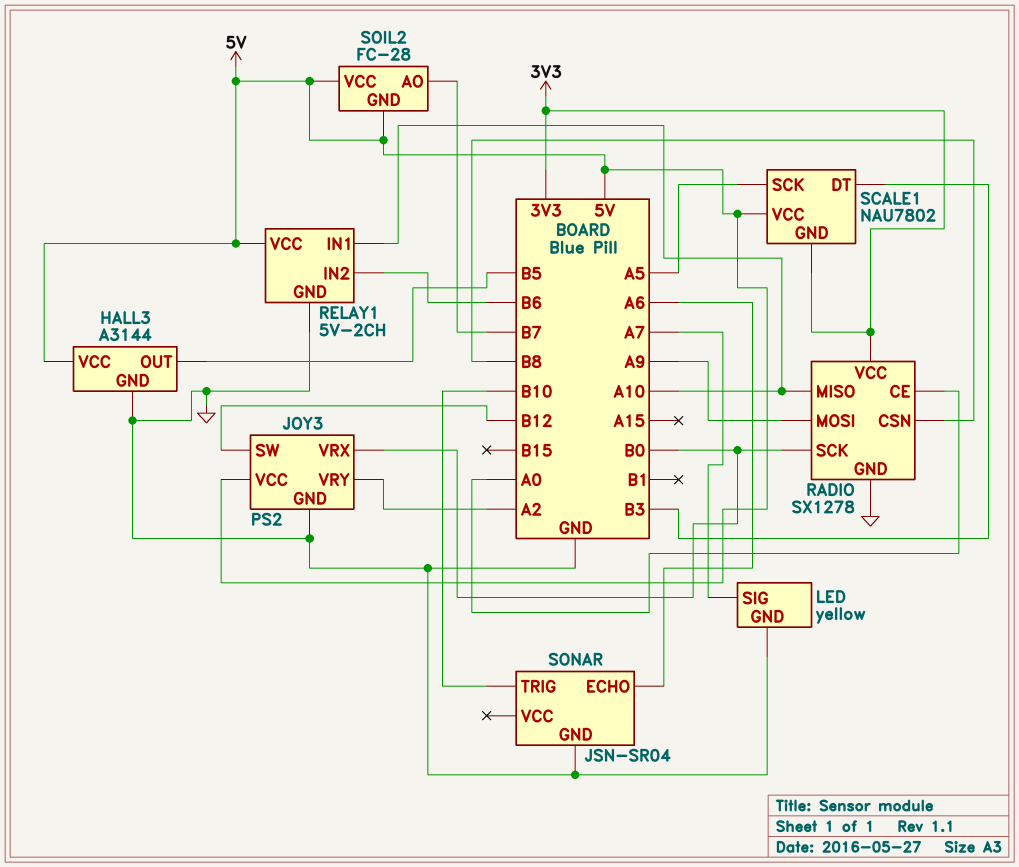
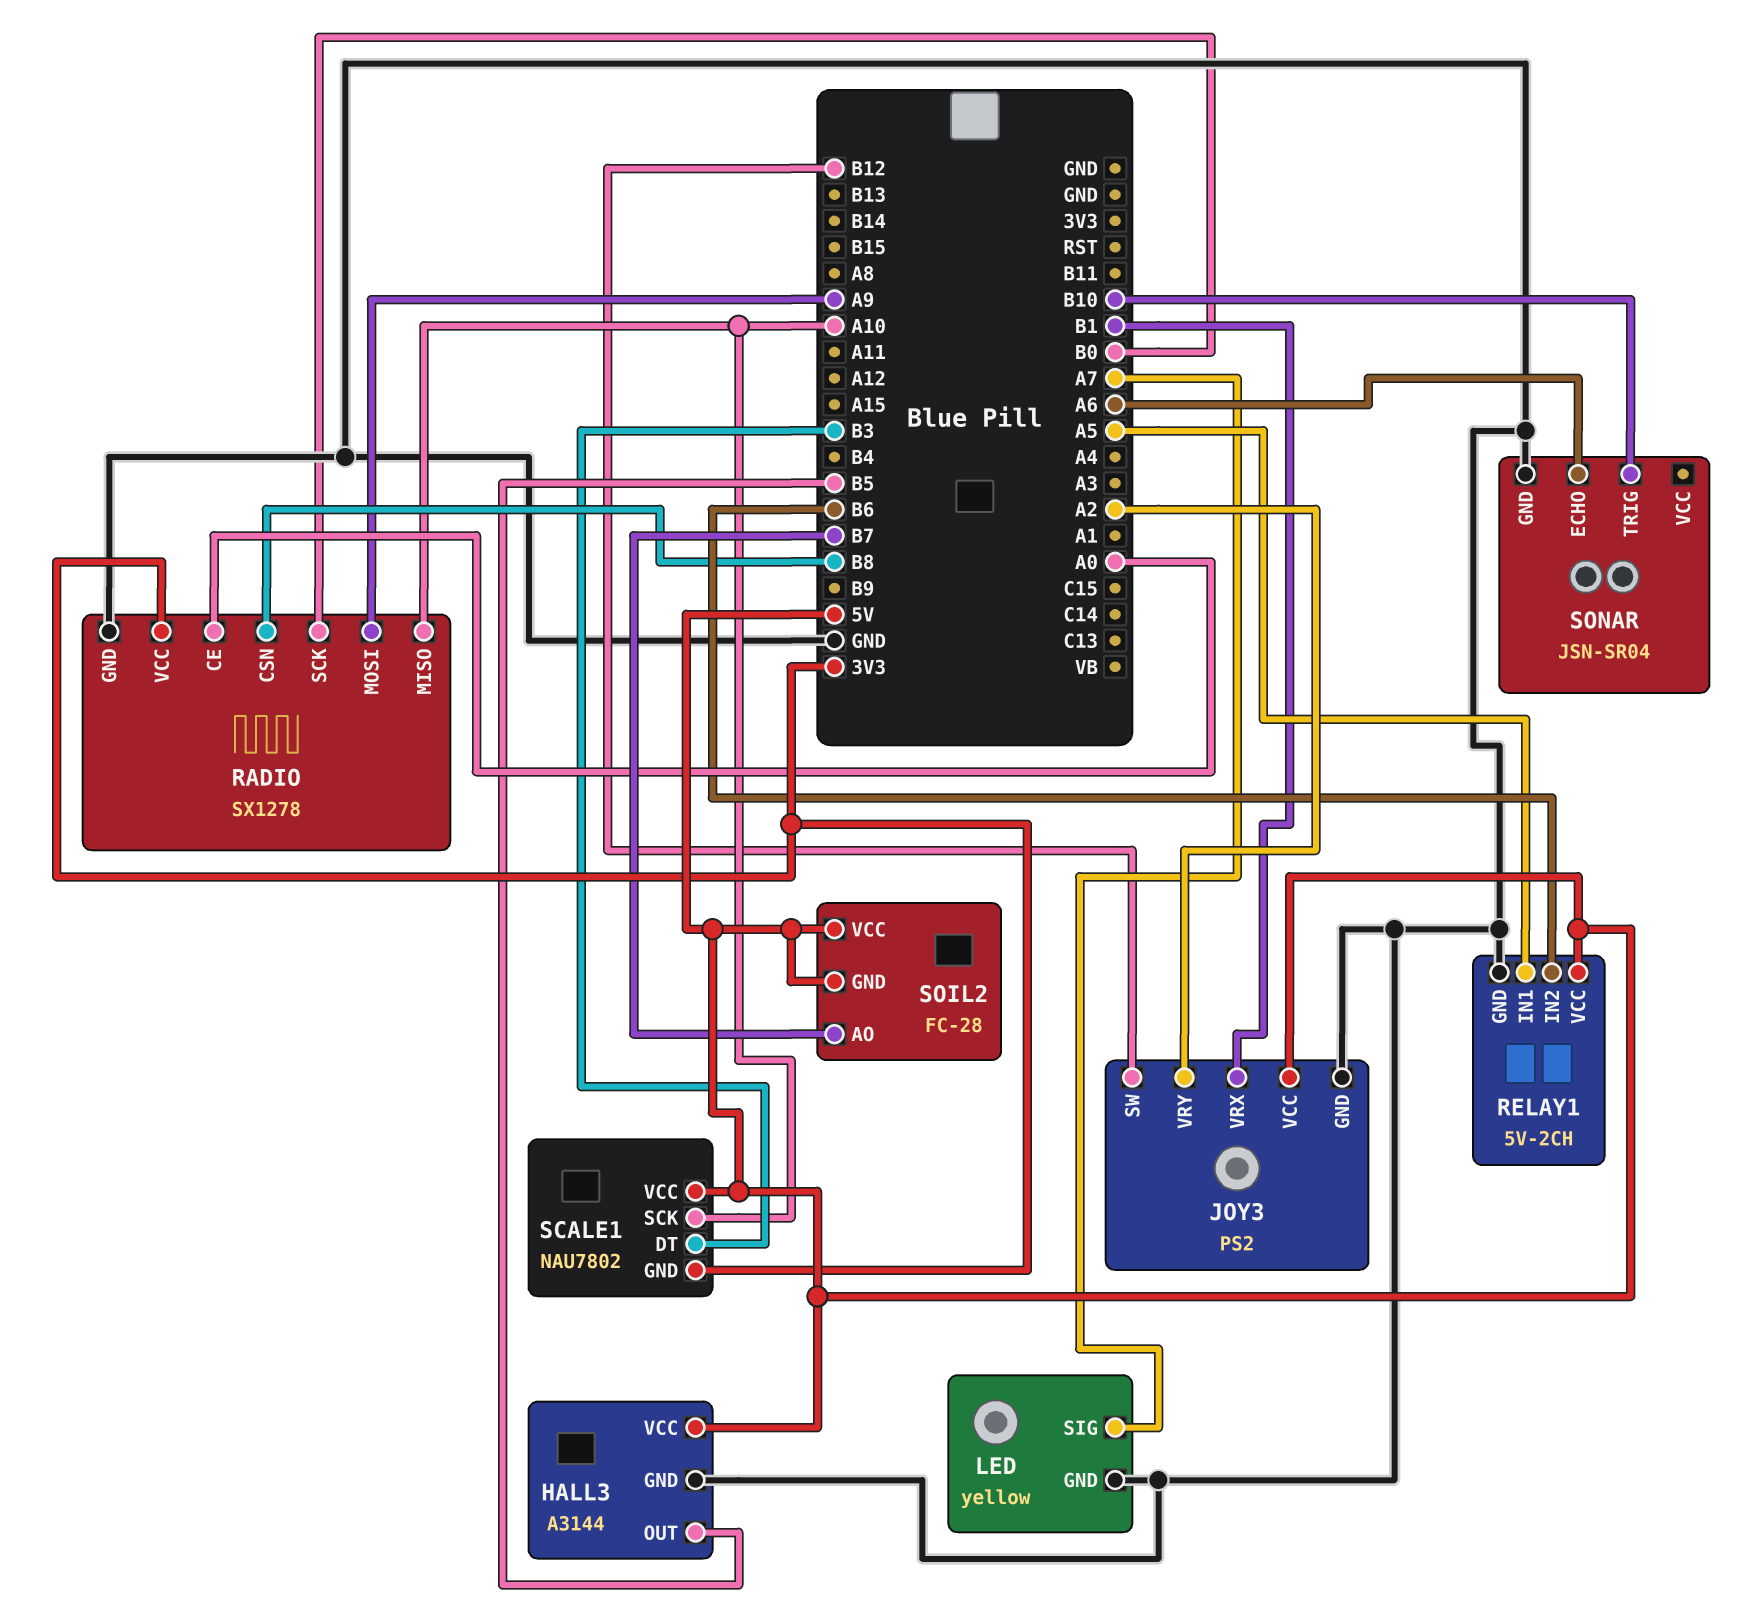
JOY3 pin VRX: B0 -> B1
RELAY1 pin IN1: A10 -> A5
SCALE1 pin SCK: A5 -> A10

